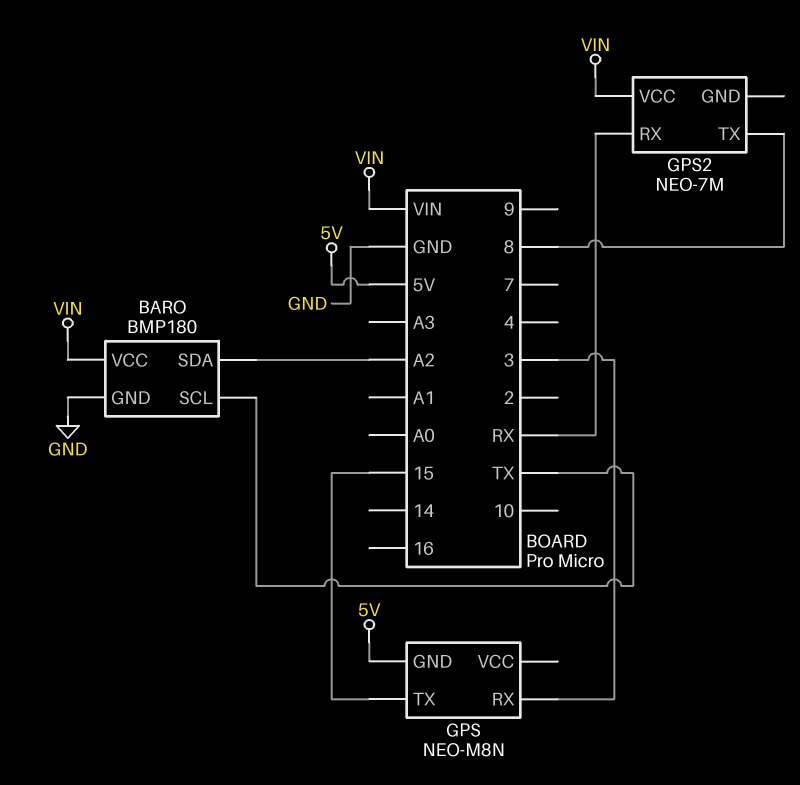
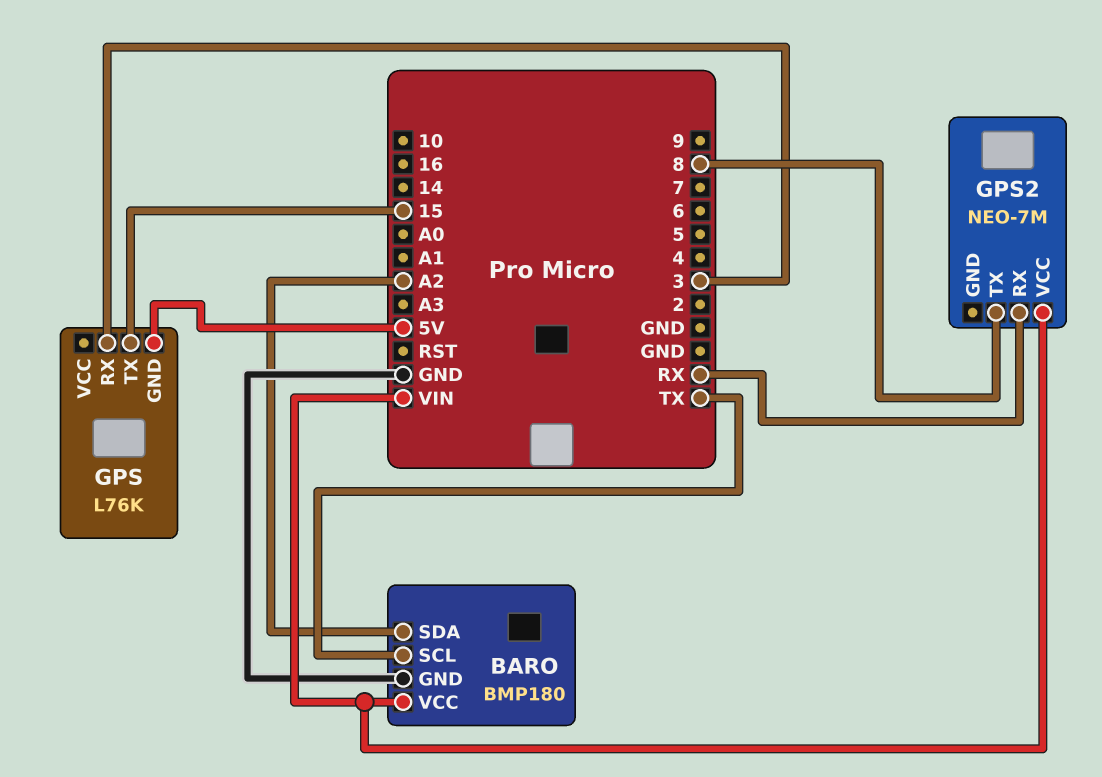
GPS: NEO-M8N -> L76K

